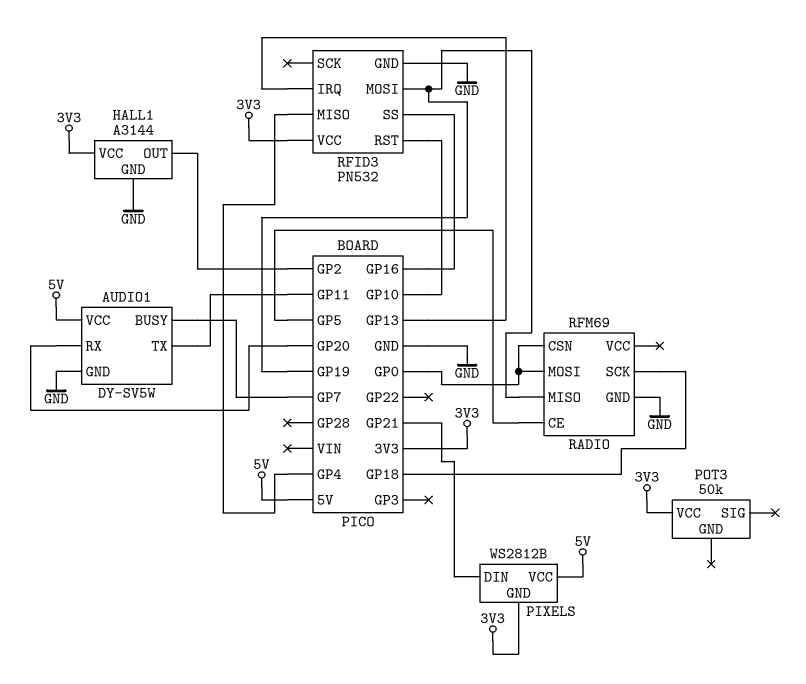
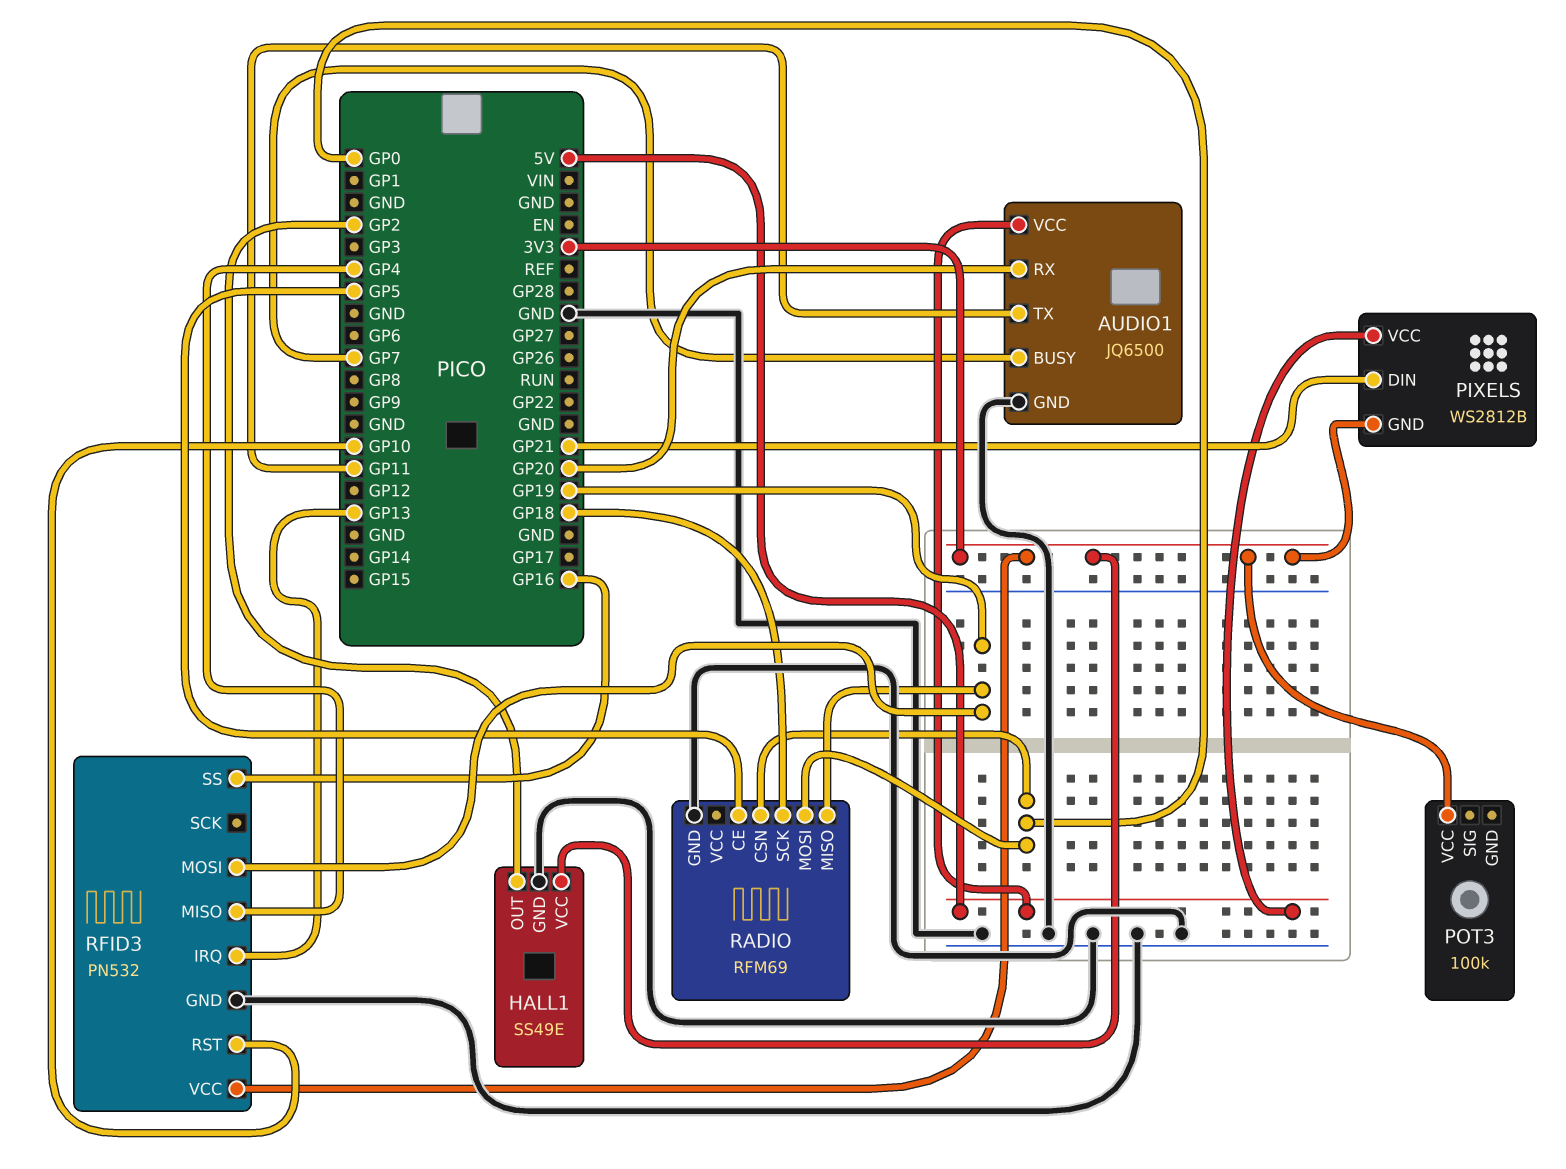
AUDIO1: DY-SV5W -> JQ6500
HALL1: A3144 -> SS49E
POT3: 50k -> 100k

